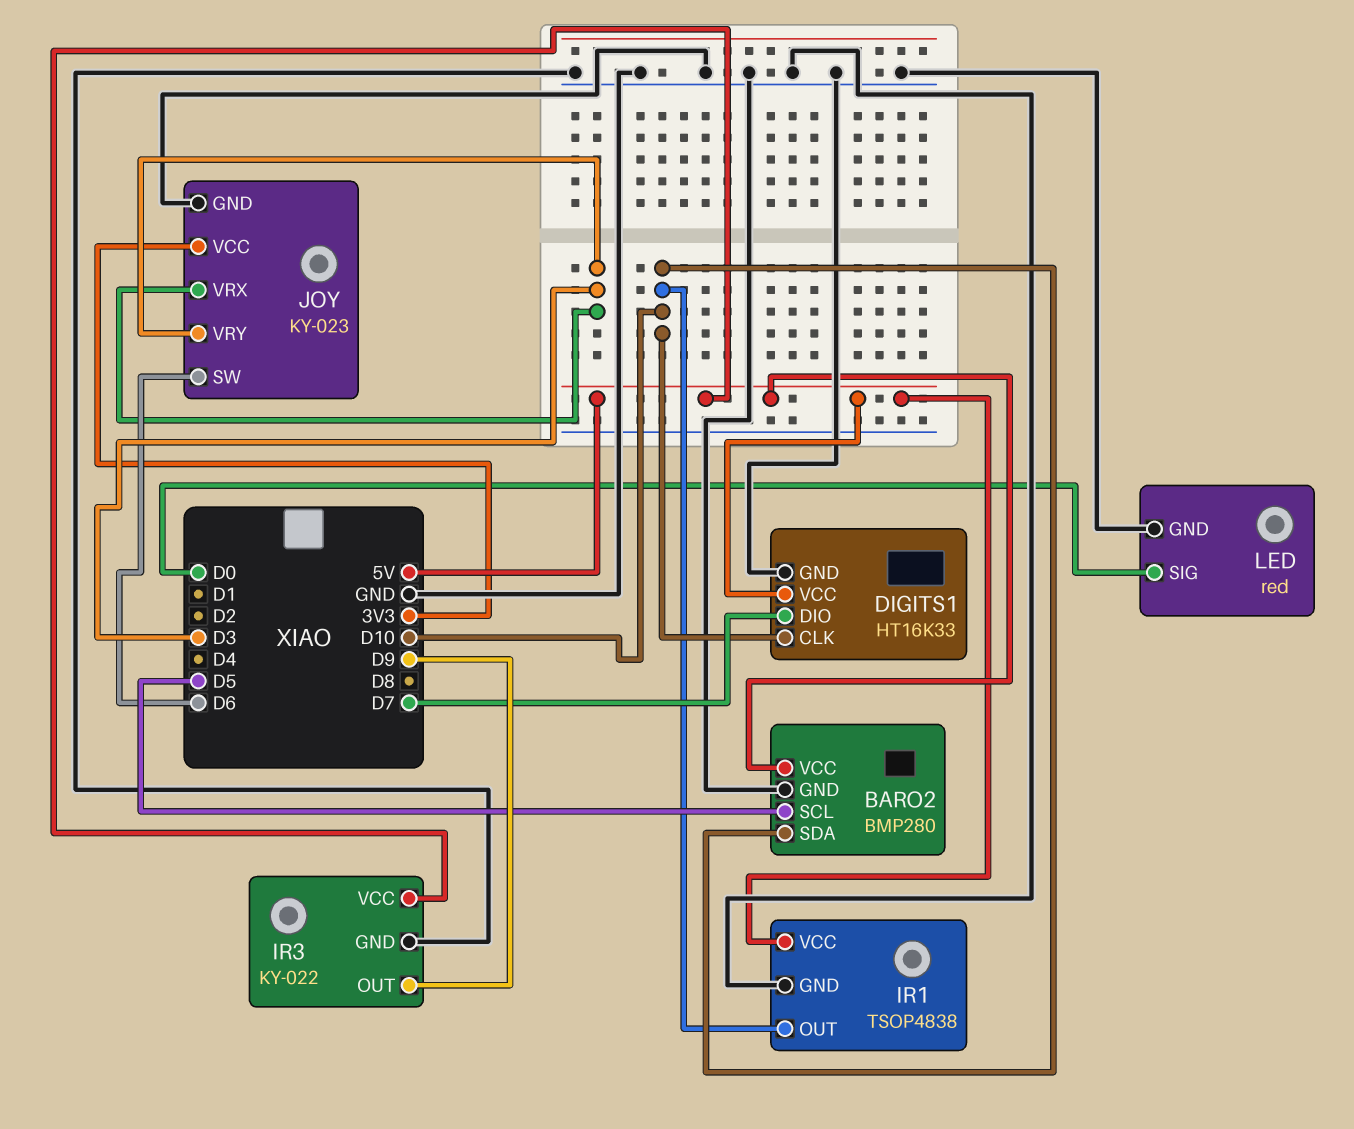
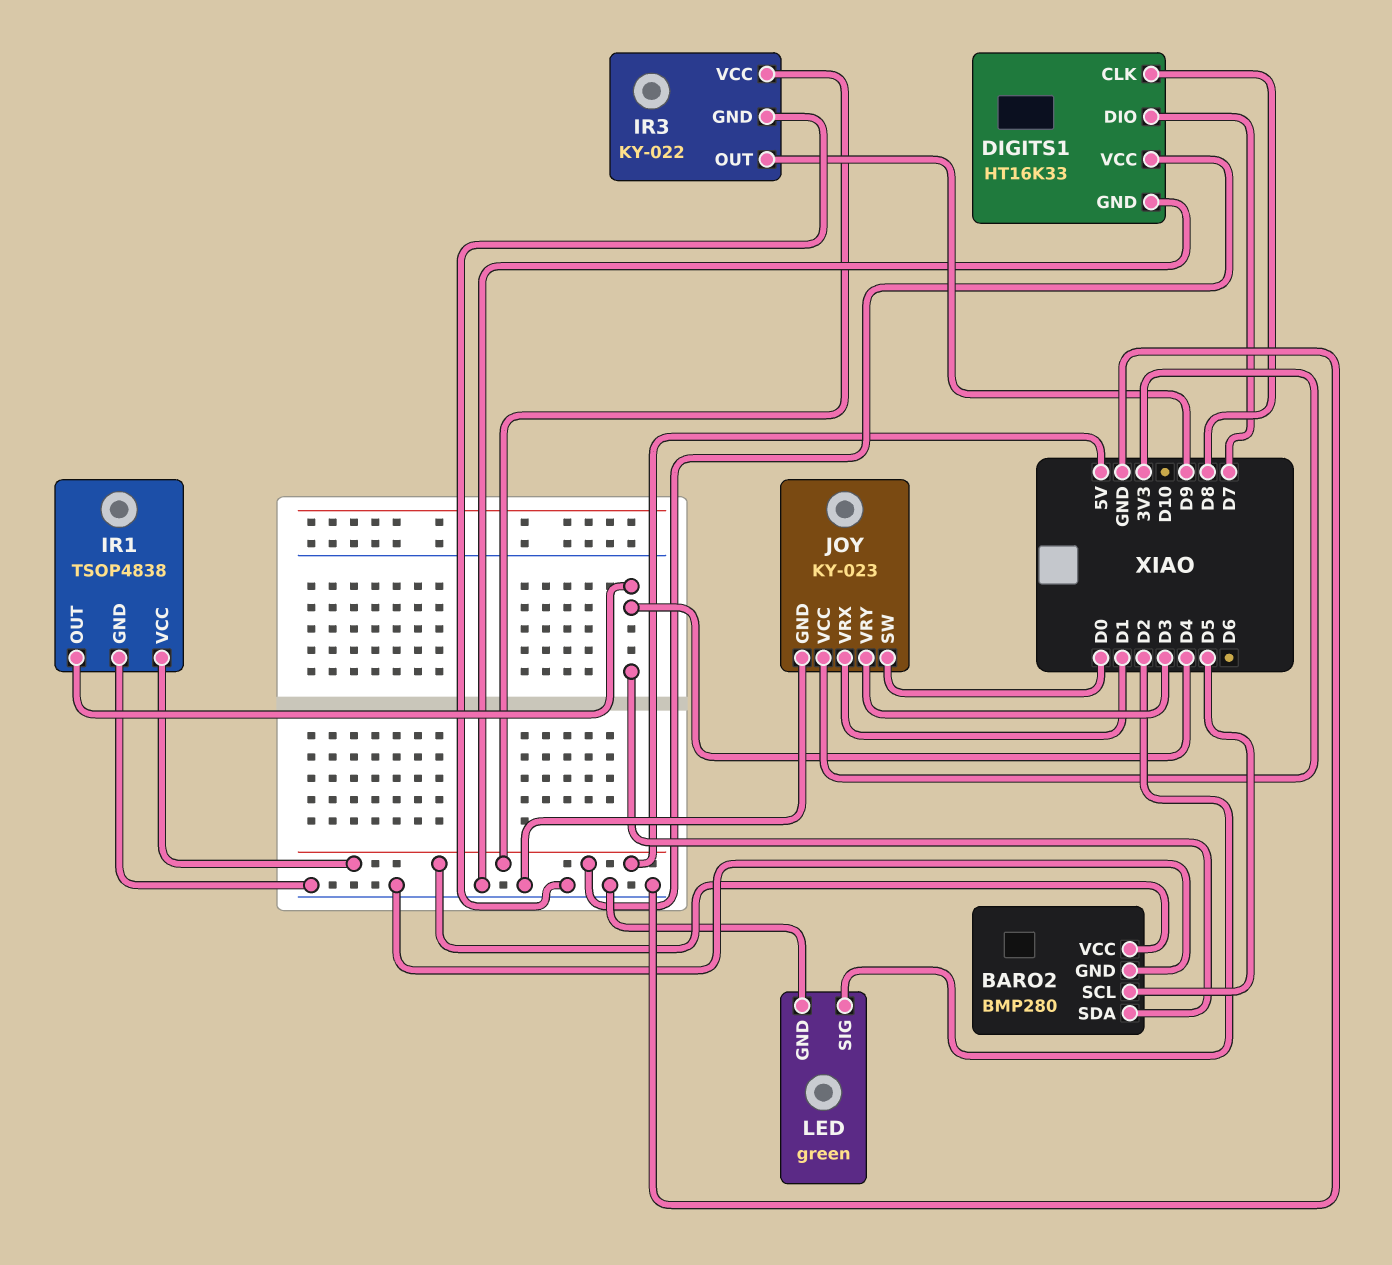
BARO2 pin SDA: D10 -> D4
DIGITS1 pin CLK: D10 -> D8
IR1 pin OUT: D10 -> D4
JOY pin SW: D6 -> D0
JOY pin VRX: D3 -> D1
LED: red -> green
LED pin SIG: D0 -> D2

